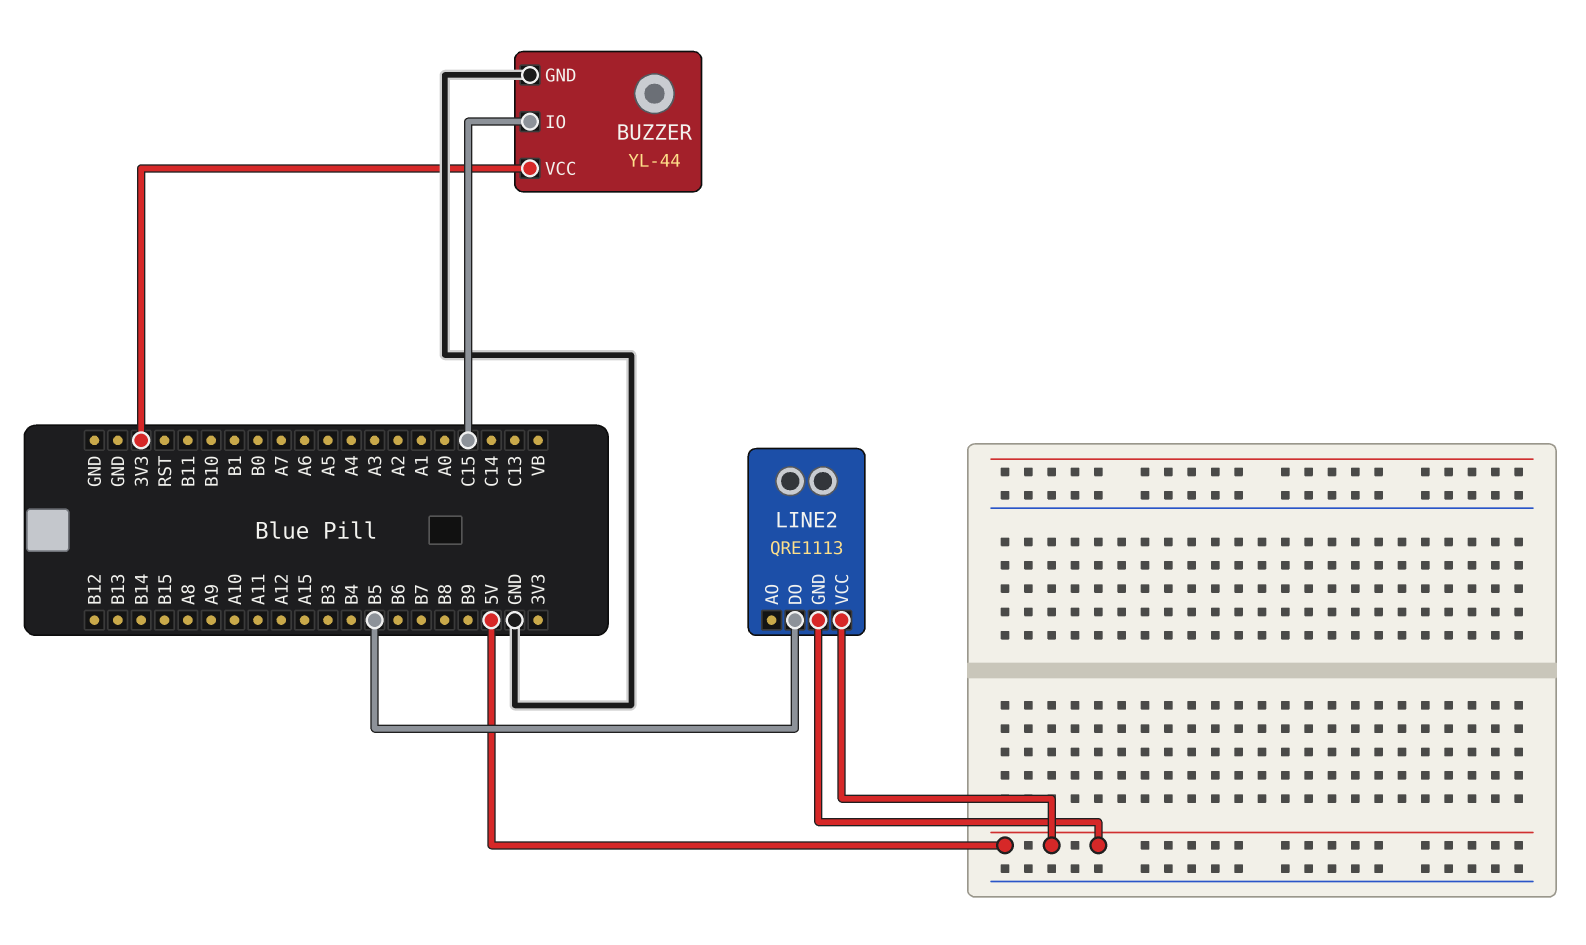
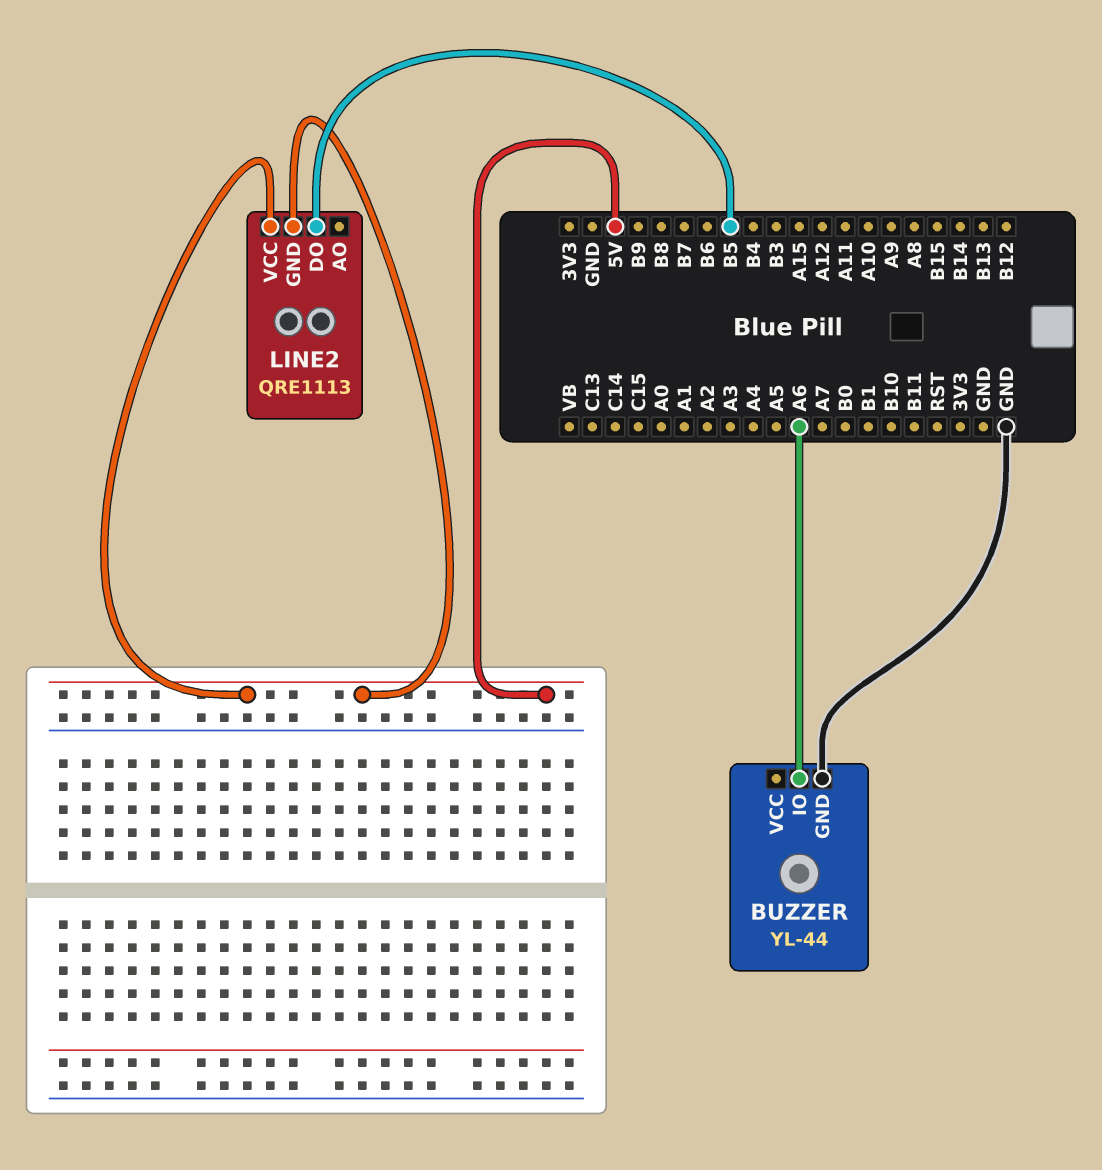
BUZZER pin IO: C15 -> A6
BUZZER pin VCC: 3V3 -> none

